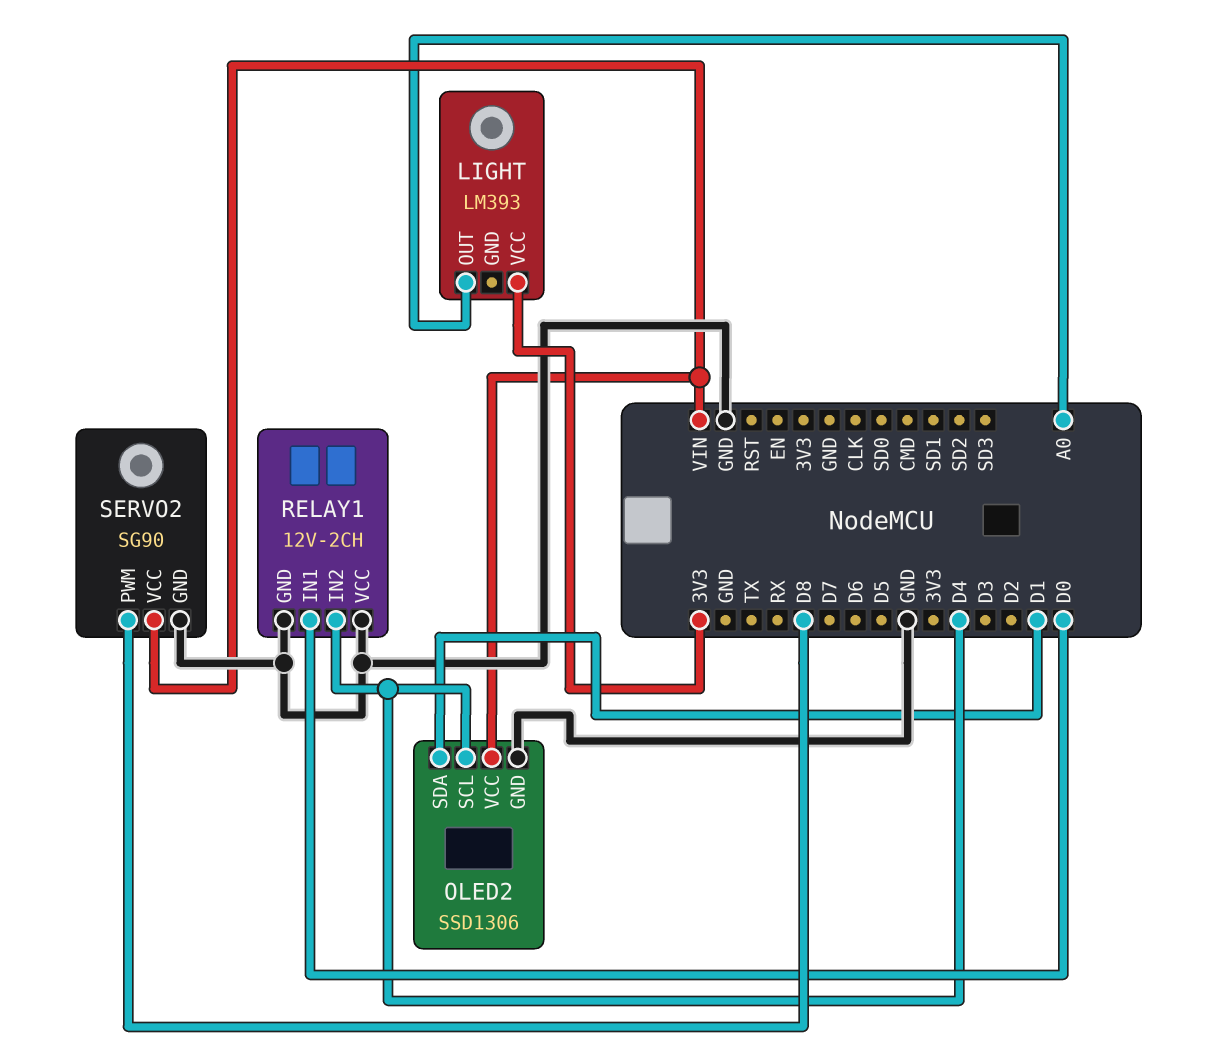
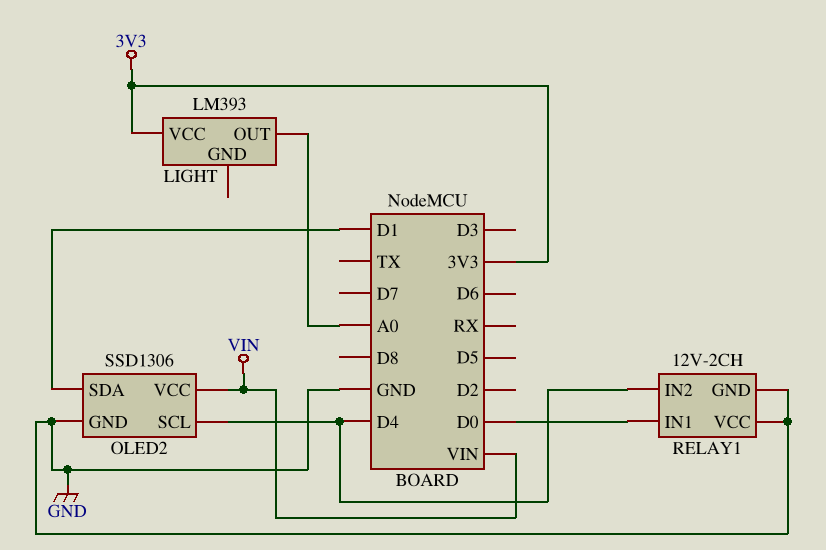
SERVO2: SG90 -> none
SERVO2 pin GND: GND -> none
SERVO2 pin PWM: D8 -> none
SERVO2 pin VCC: VIN -> none

